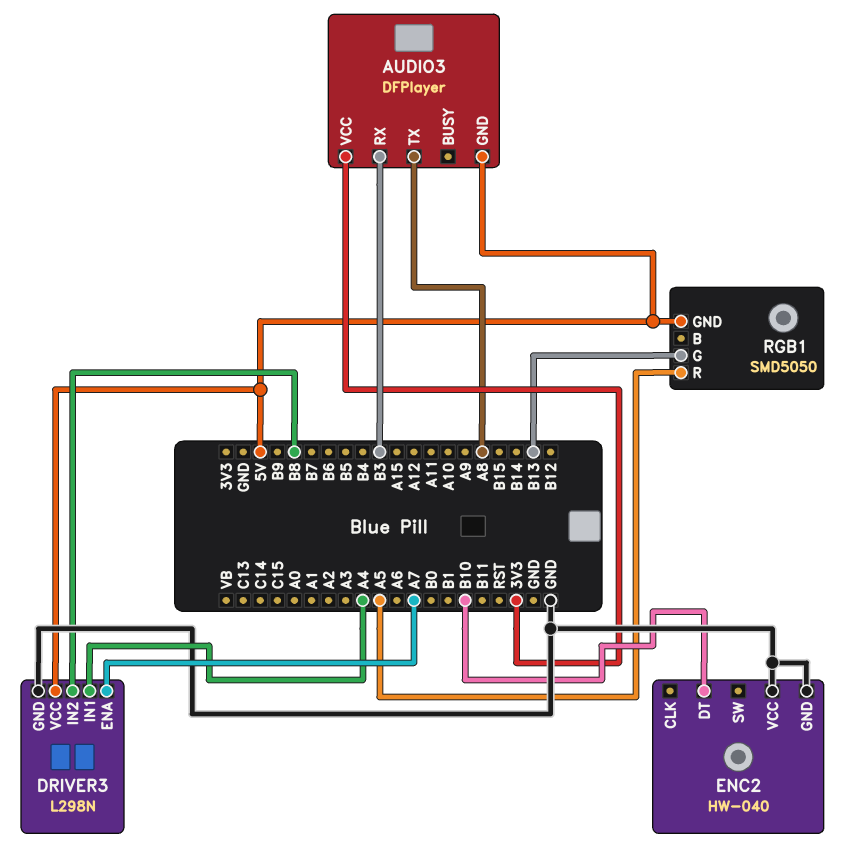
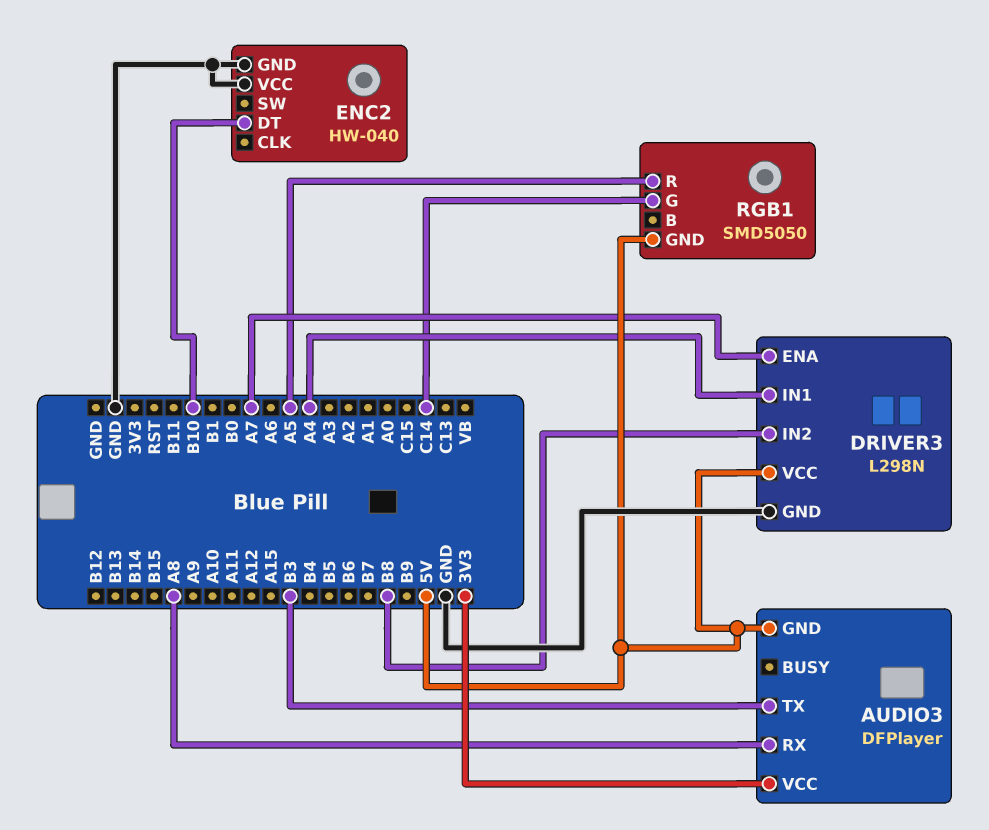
AUDIO3 pin RX: B3 -> A8
AUDIO3 pin TX: A8 -> B3
RGB1 pin G: B13 -> C14

